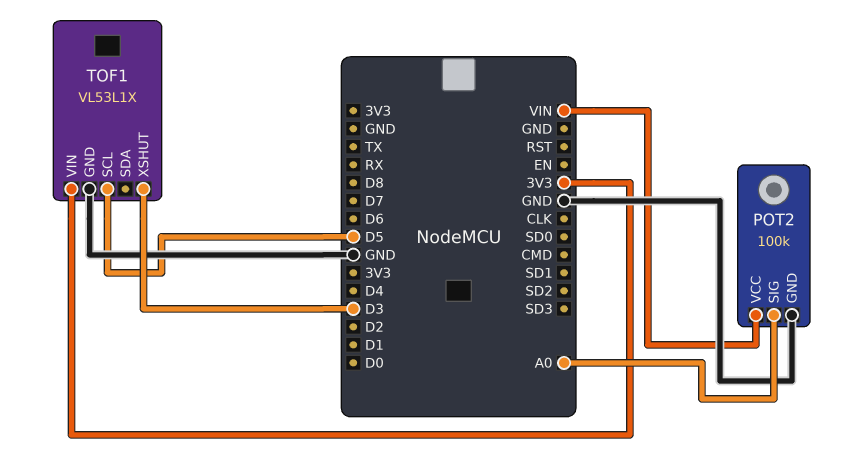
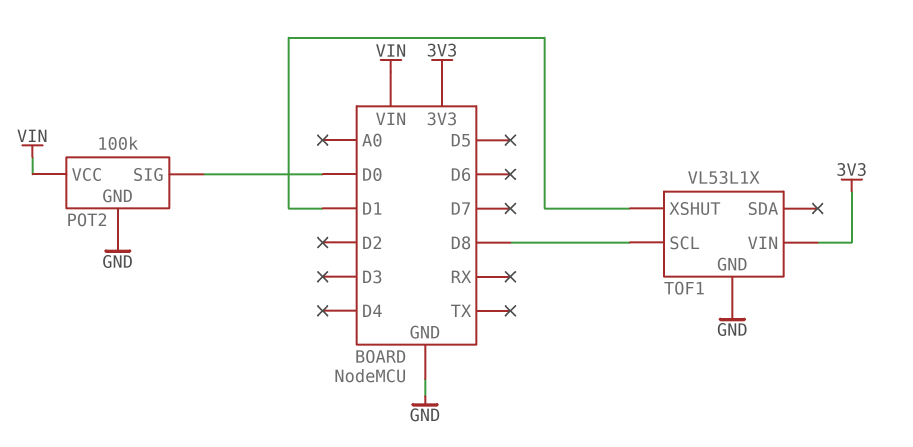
POT2 pin SIG: A0 -> D0
TOF1 pin SCL: D5 -> D8
TOF1 pin XSHUT: D3 -> D1

